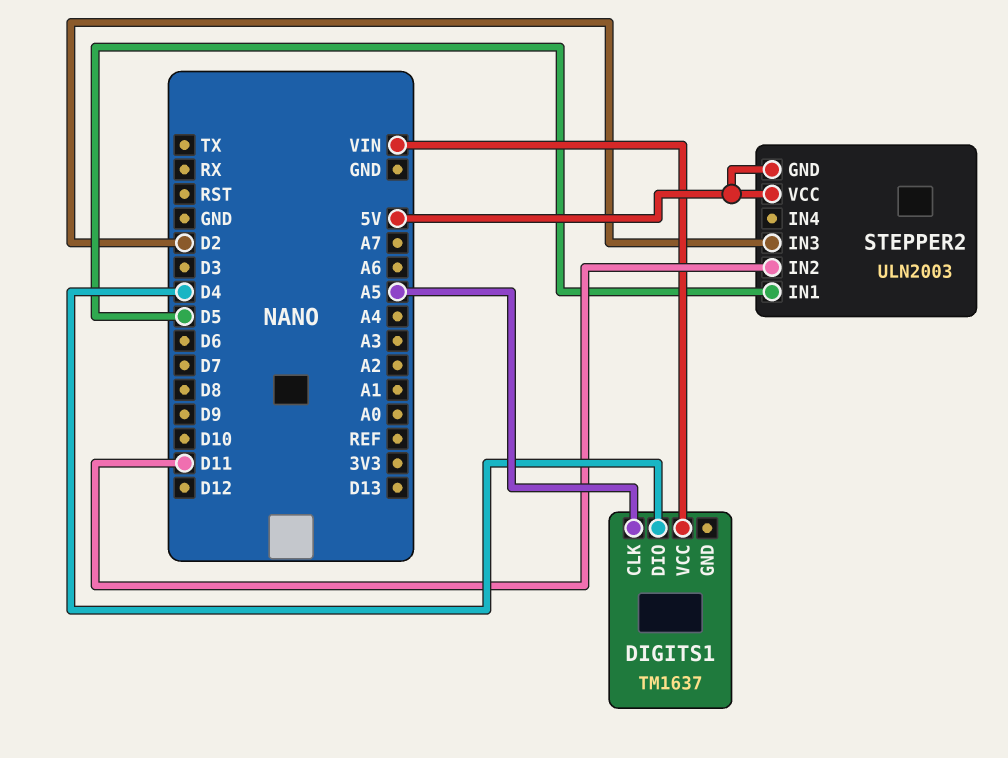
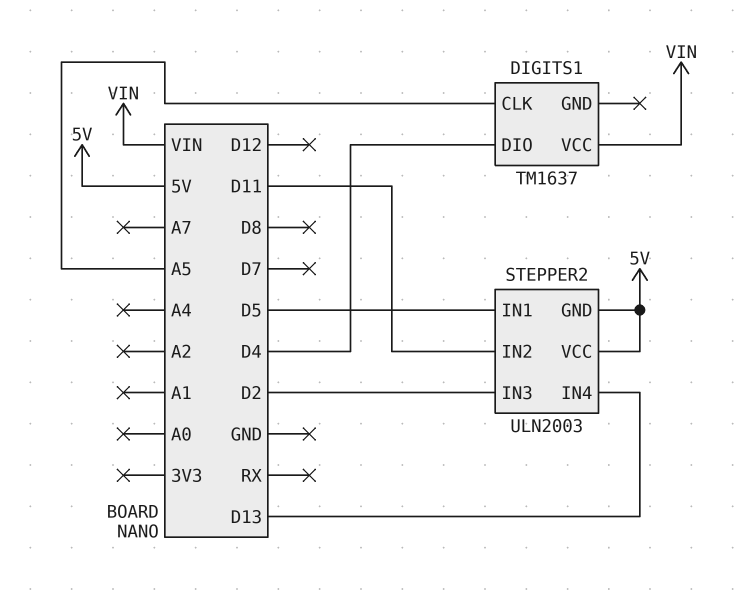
STEPPER2 pin IN4: none -> D13

